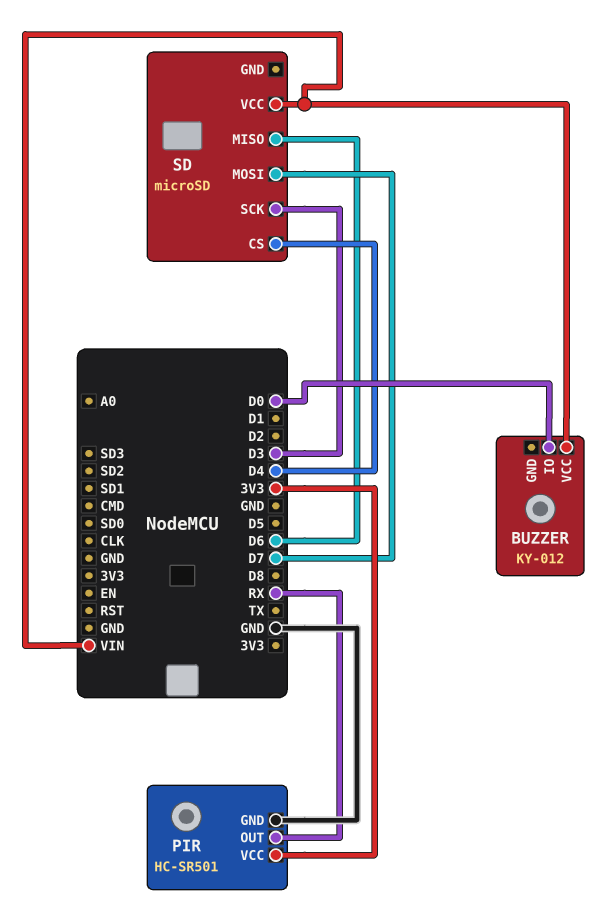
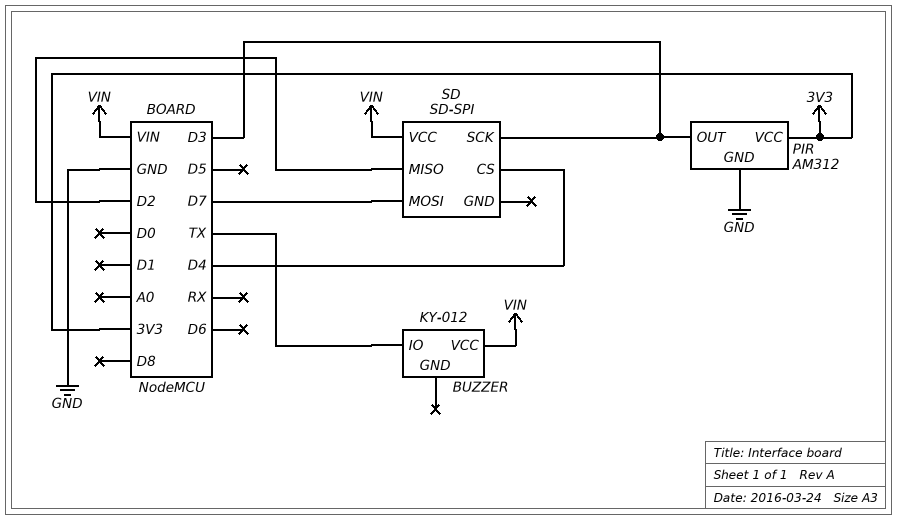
BUZZER pin IO: D0 -> TX
PIR: HC-SR501 -> AM312
PIR pin OUT: RX -> D3
SD: microSD -> SD-SPI
SD pin MISO: D6 -> D2

